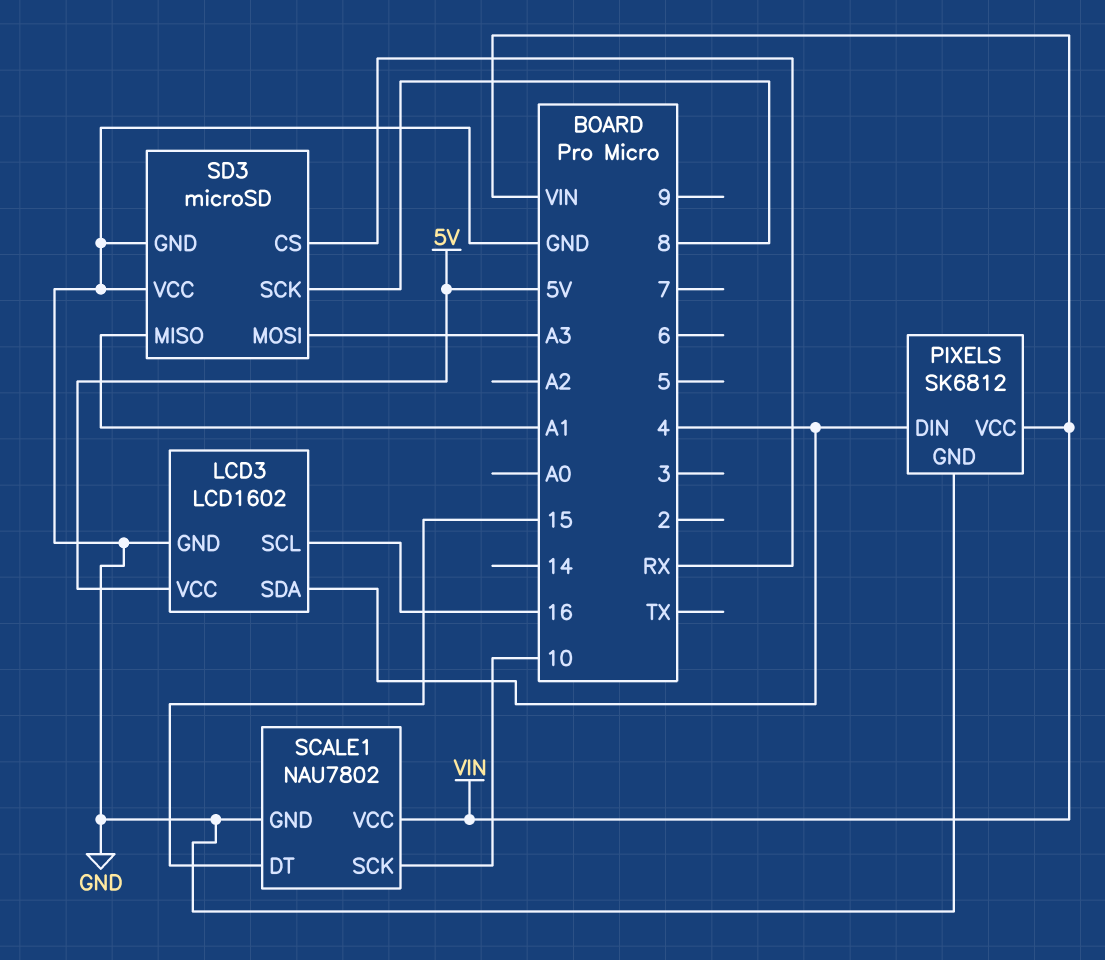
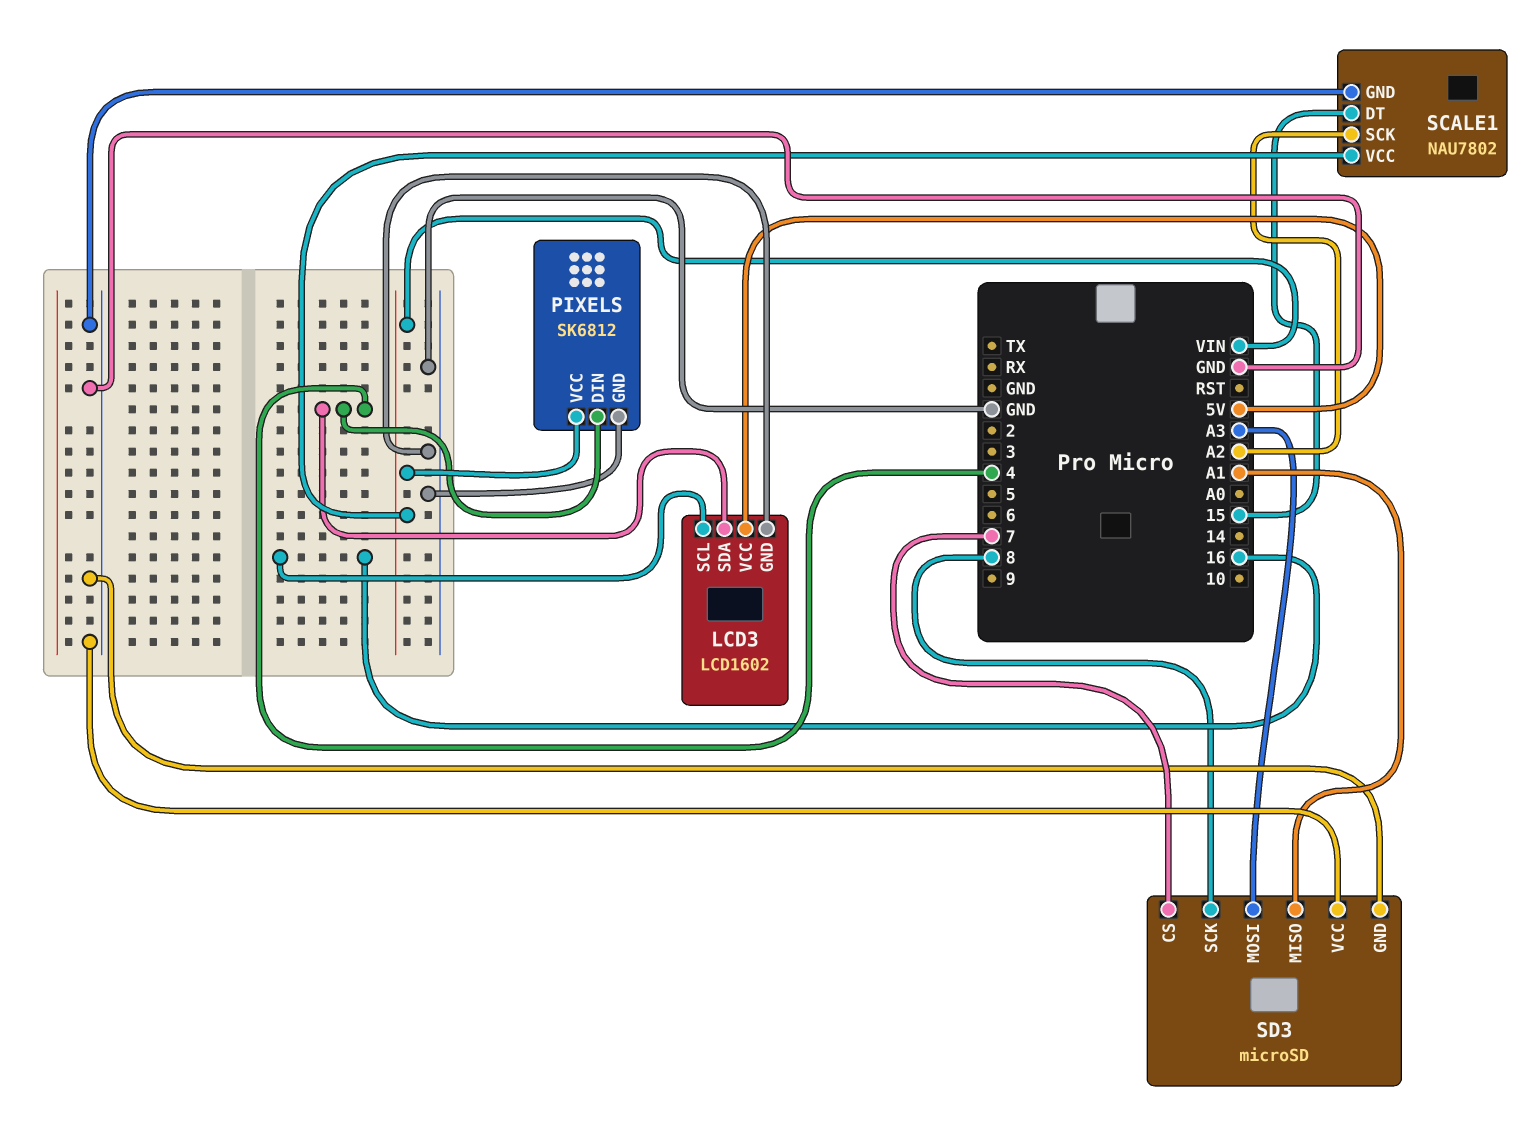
SCALE1 pin SCK: 10 -> A2
SD3 pin CS: RX -> 7

